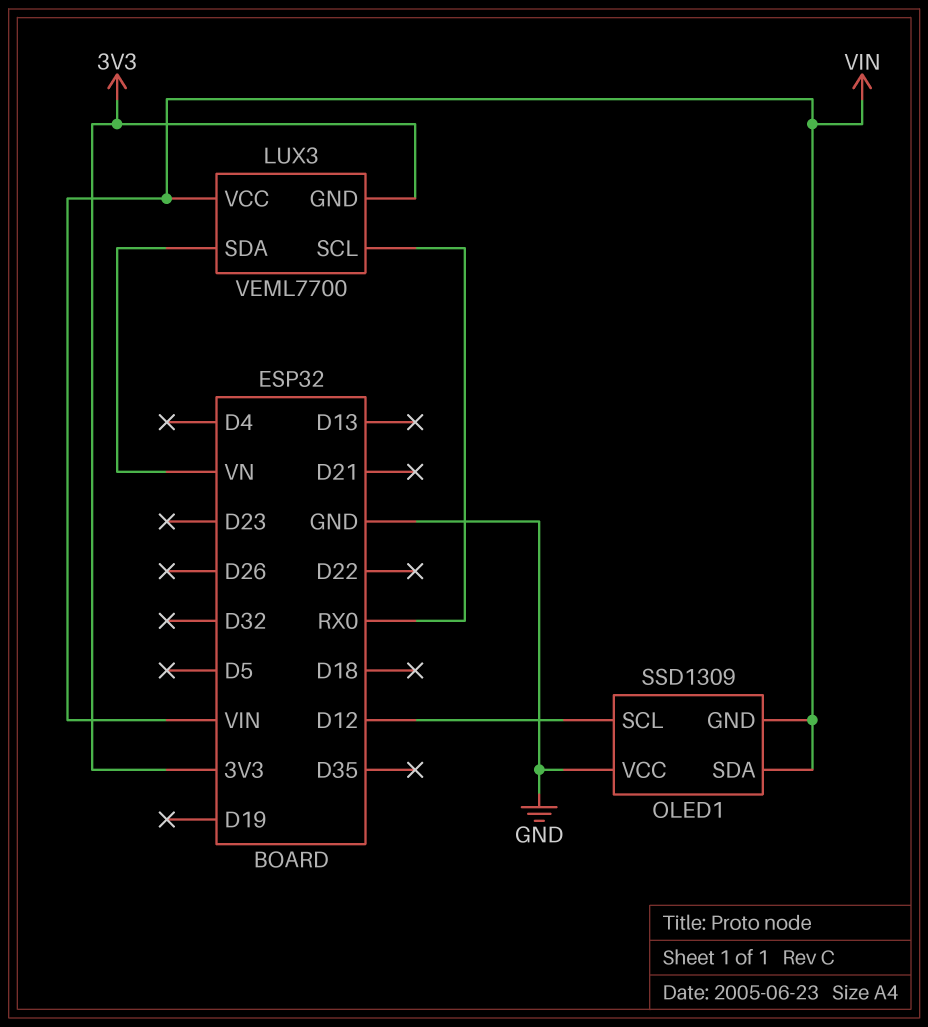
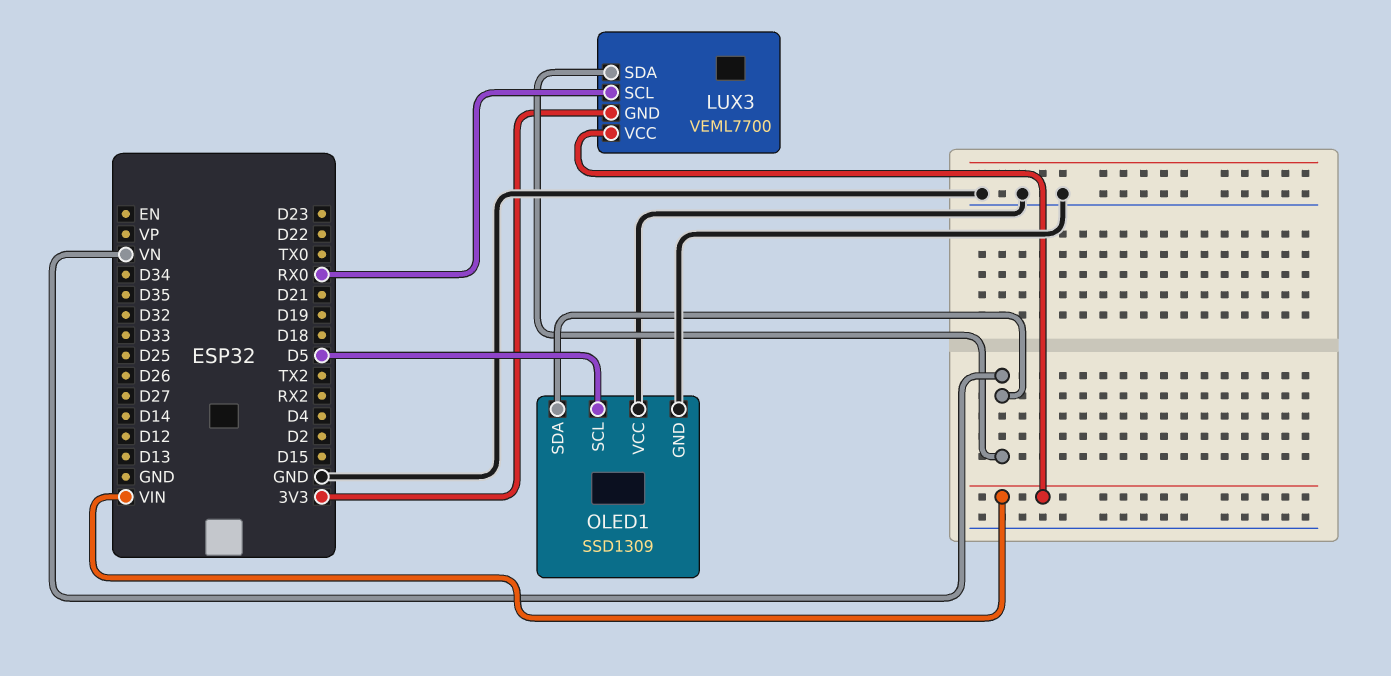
OLED1 pin GND: VIN -> GND
OLED1 pin SCL: D12 -> D5
OLED1 pin SDA: VIN -> VN

